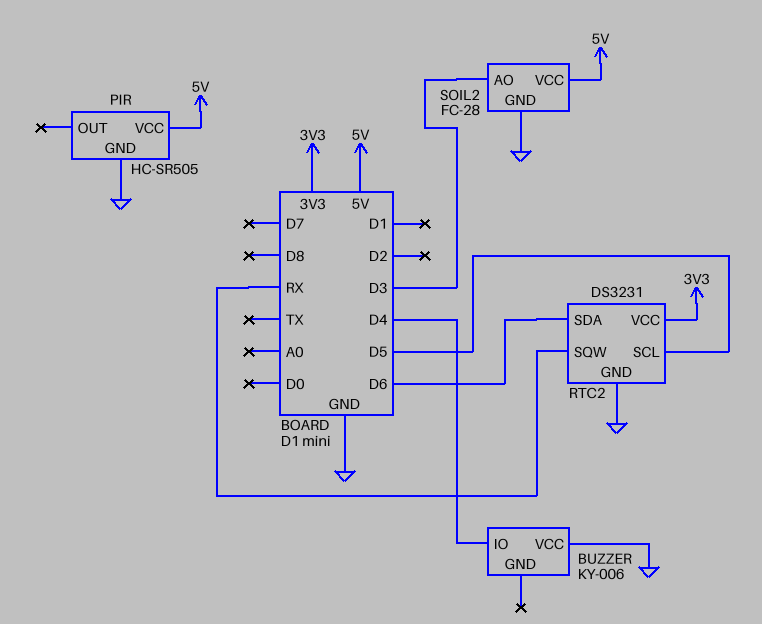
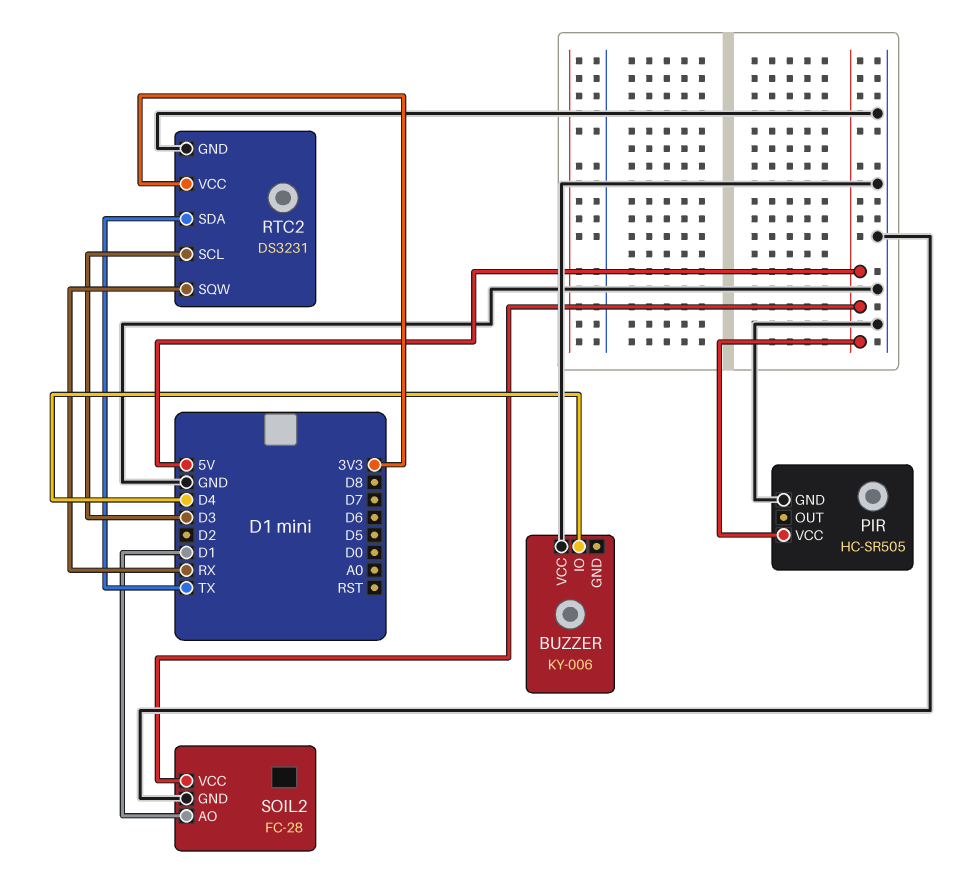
RTC2 pin SCL: D5 -> D3
RTC2 pin SDA: D6 -> TX
SOIL2 pin AO: D3 -> D1

